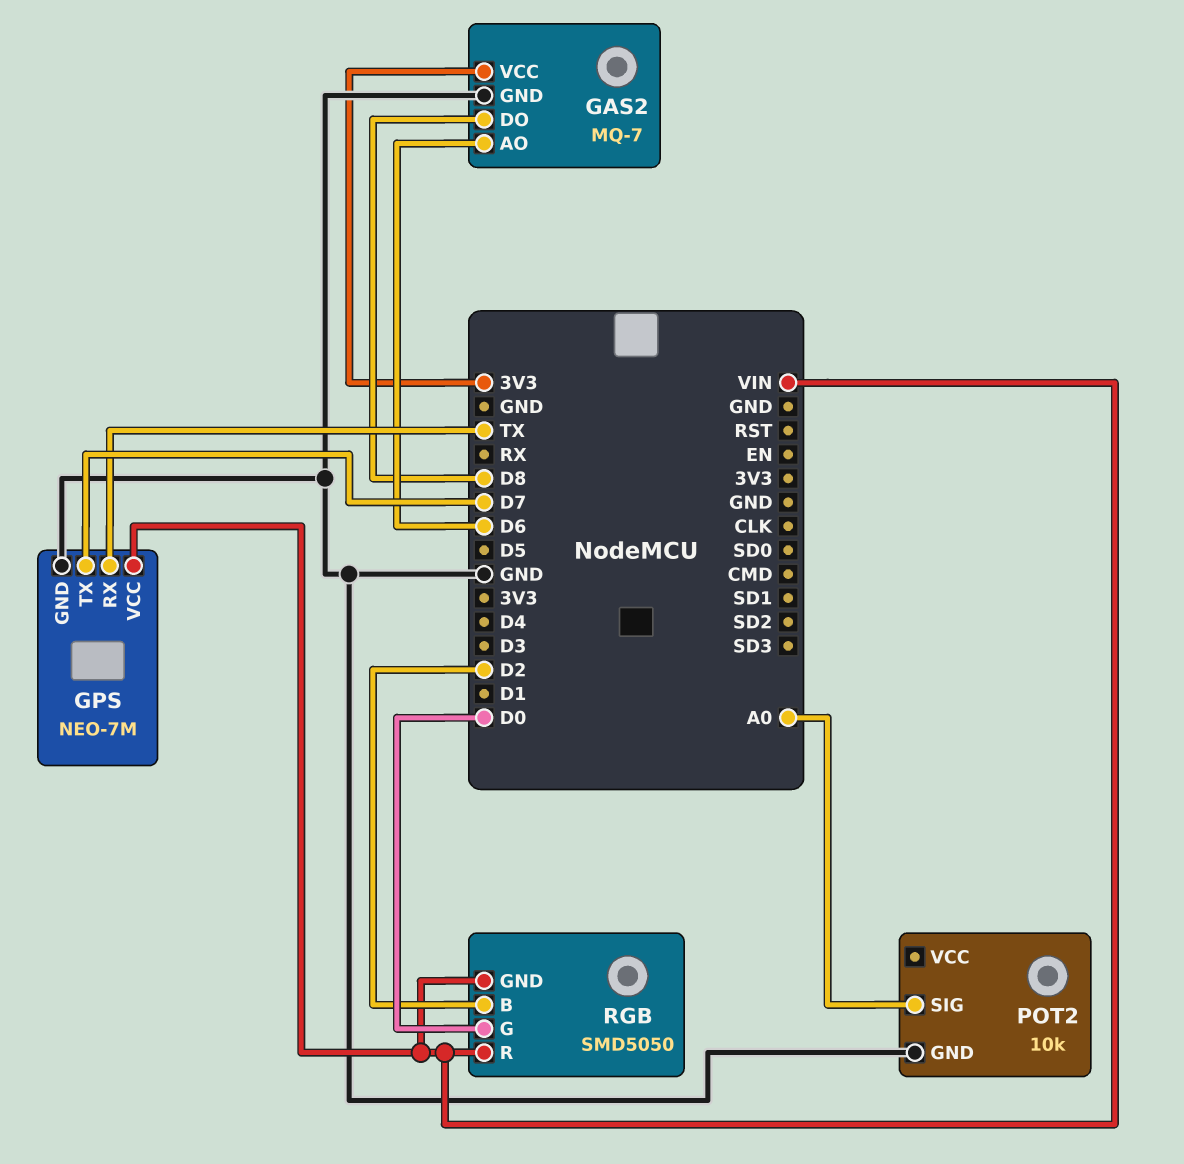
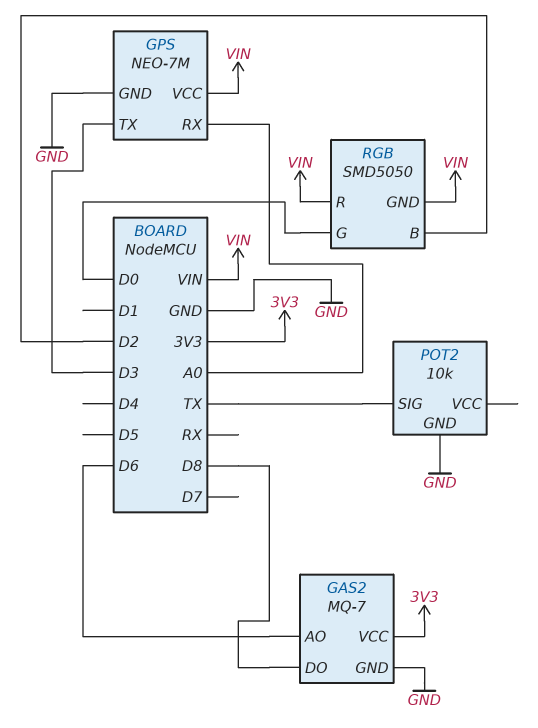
GPS pin RX: TX -> A0
GPS pin TX: D7 -> D3
POT2 pin SIG: A0 -> TX

